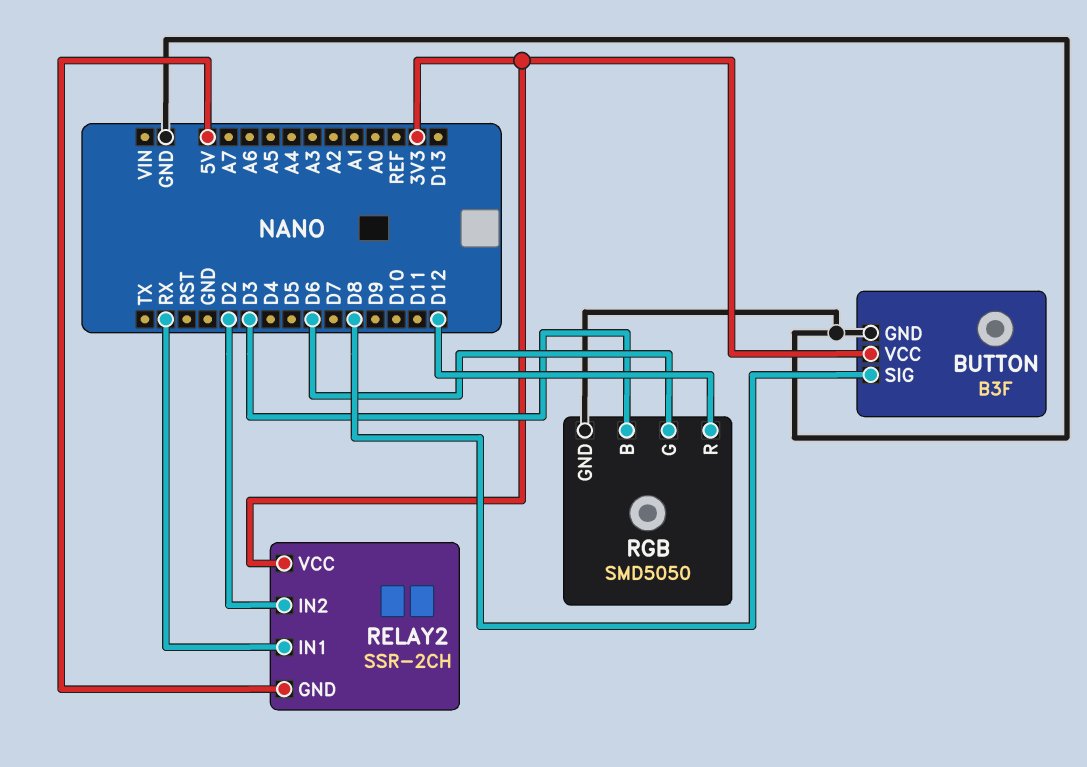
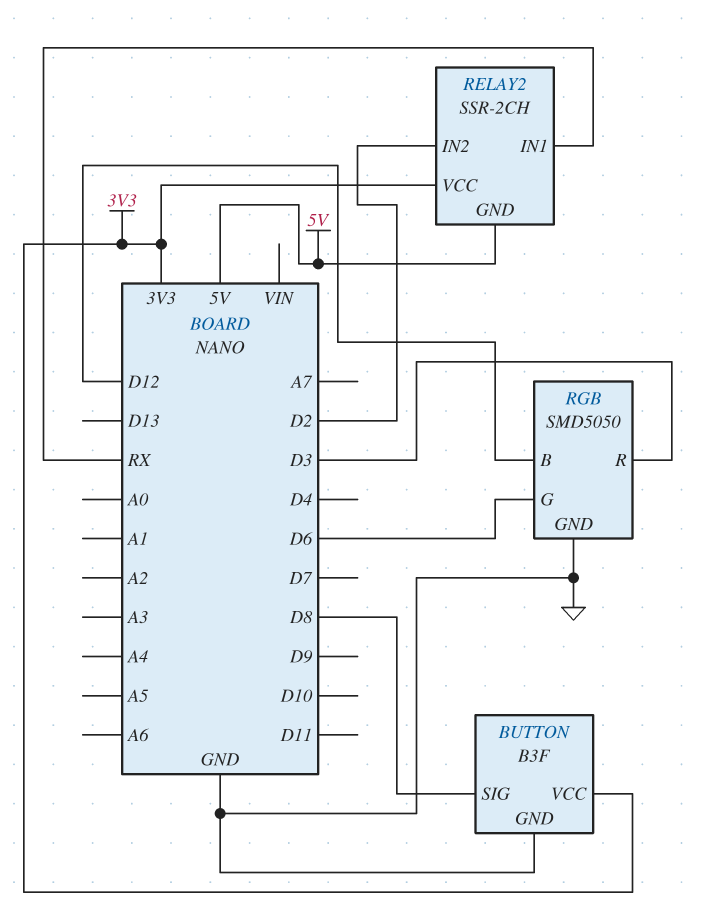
RGB pin B: D3 -> D12
RGB pin R: D12 -> D3

